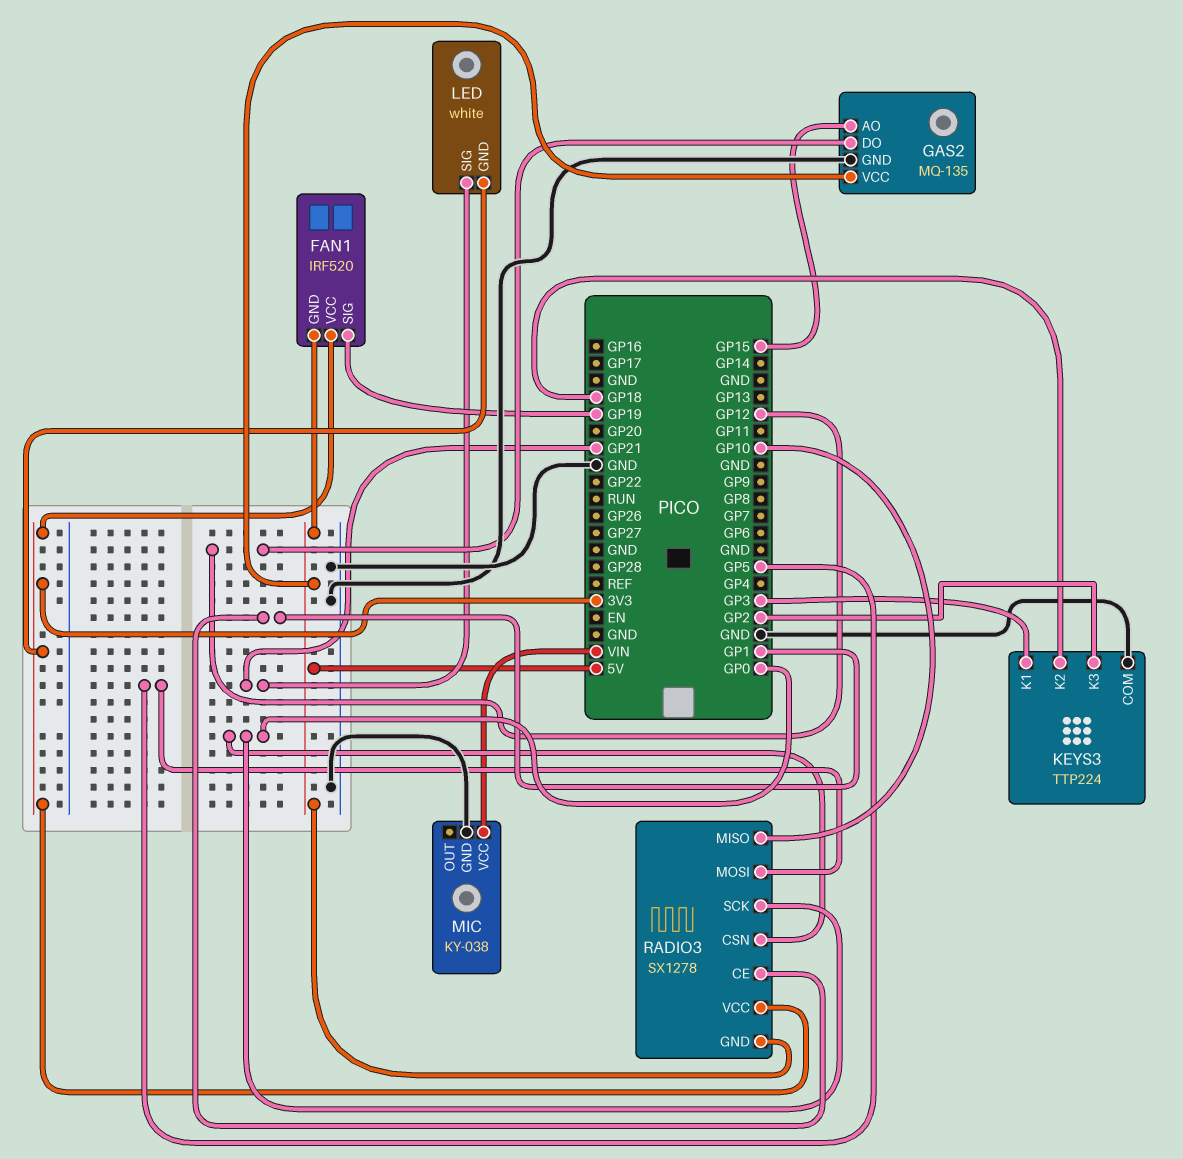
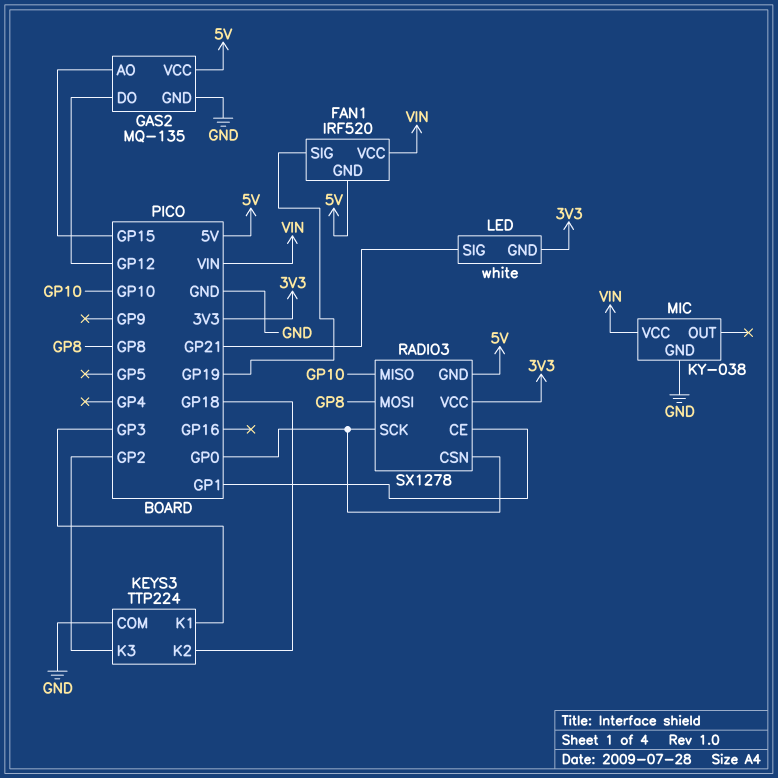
FAN1 pin VCC: 3V3 -> VIN
RADIO3 pin MOSI: GP5 -> GP8

